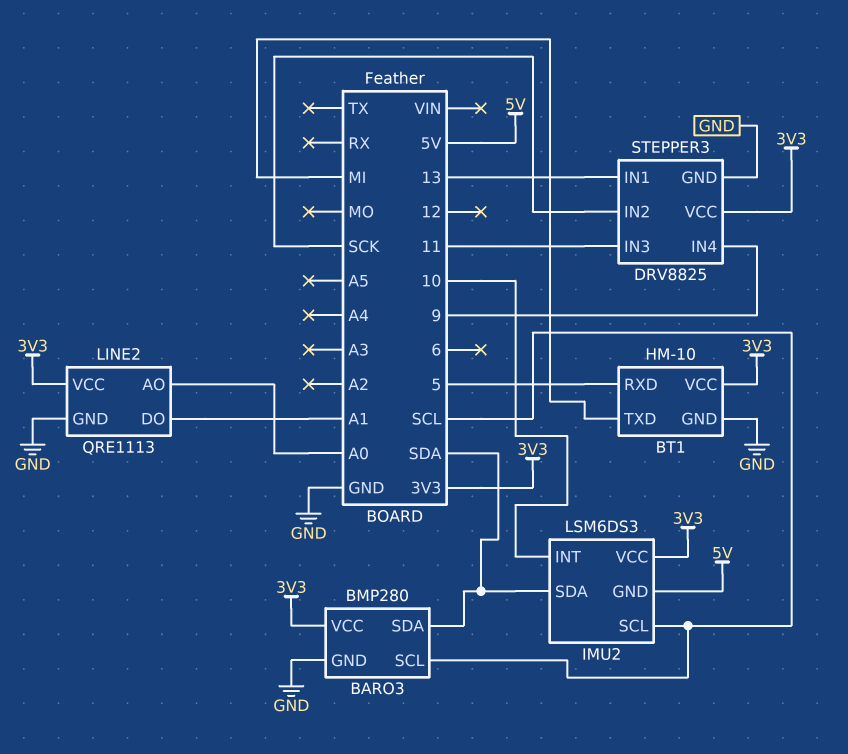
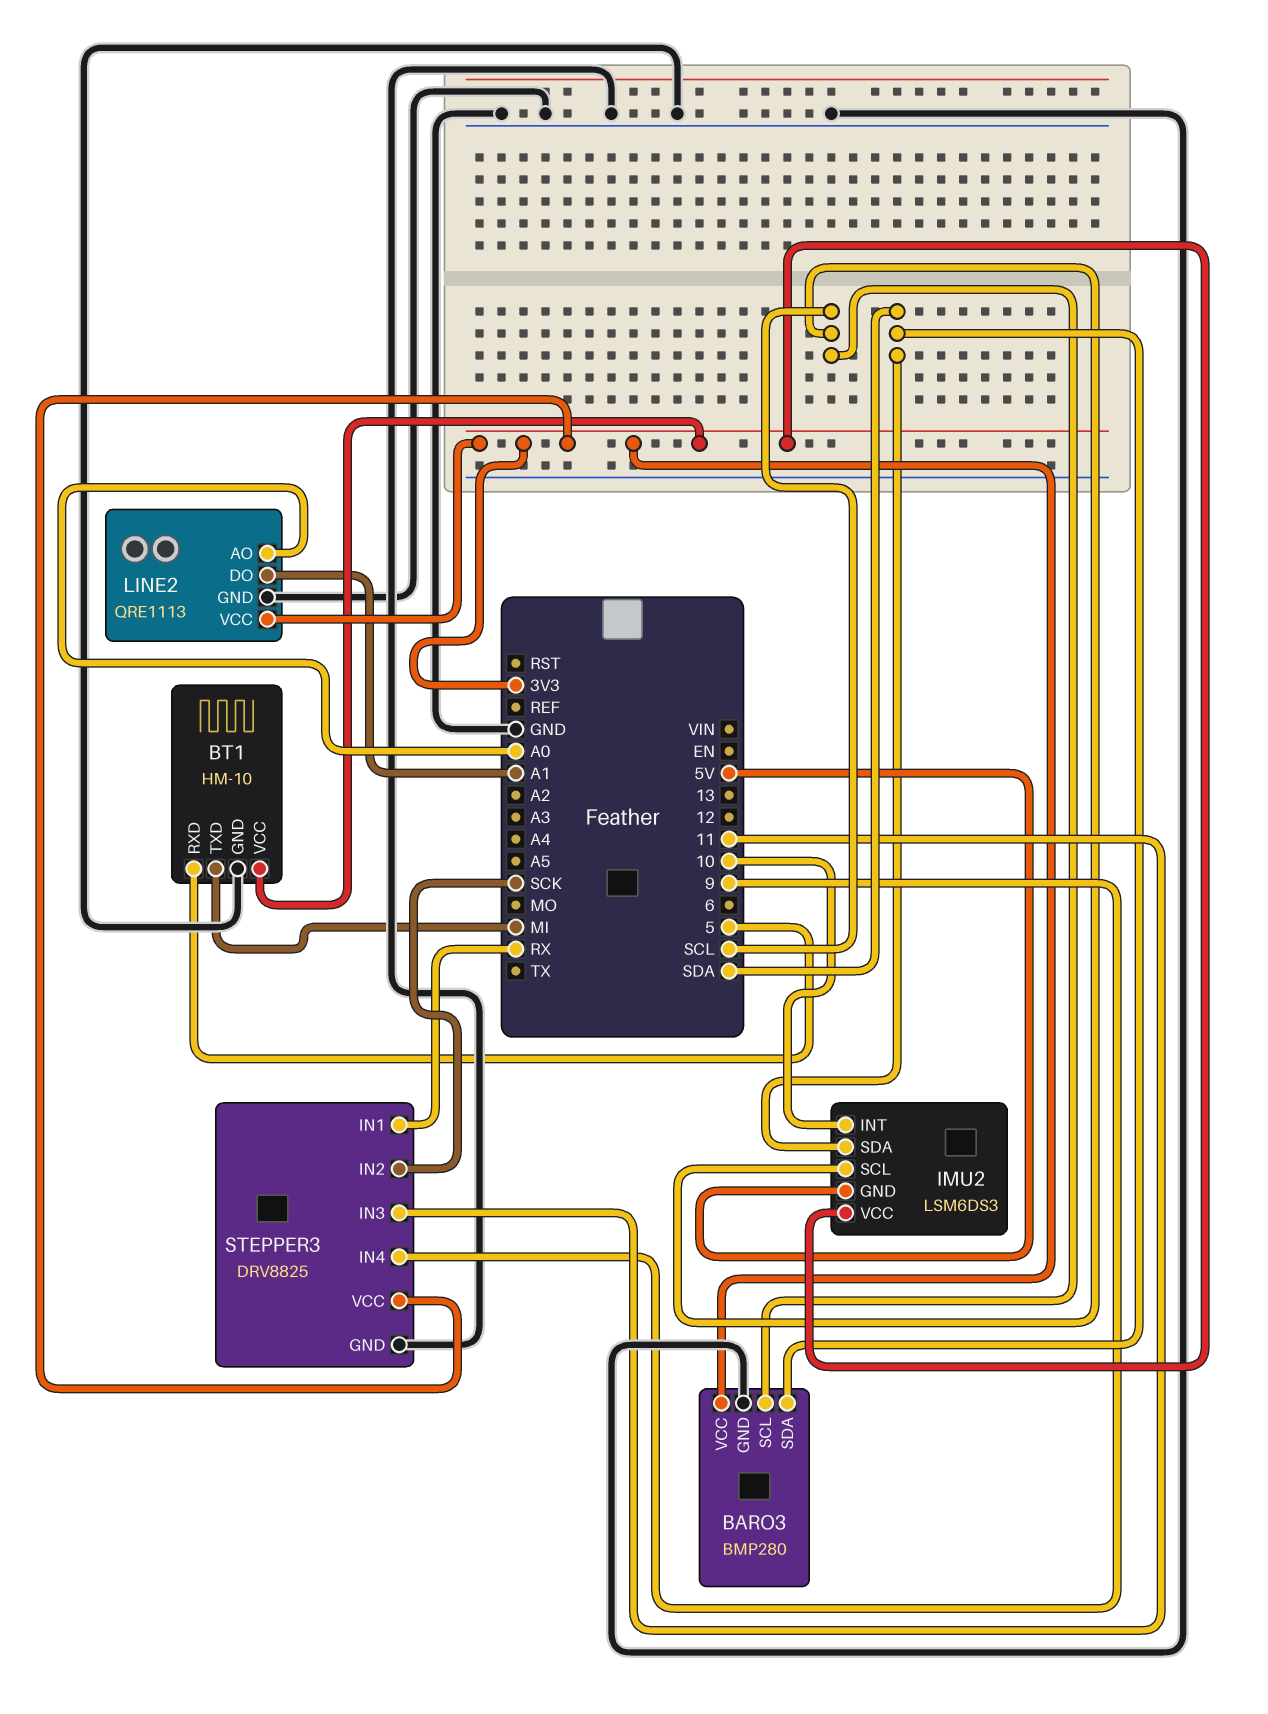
STEPPER3 pin IN1: 13 -> RX

